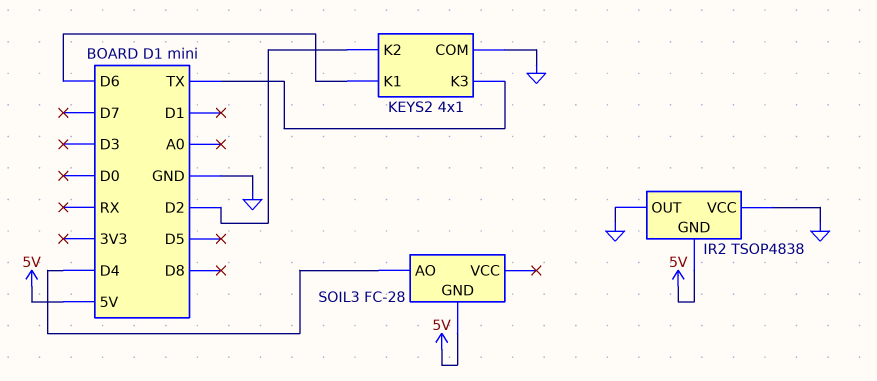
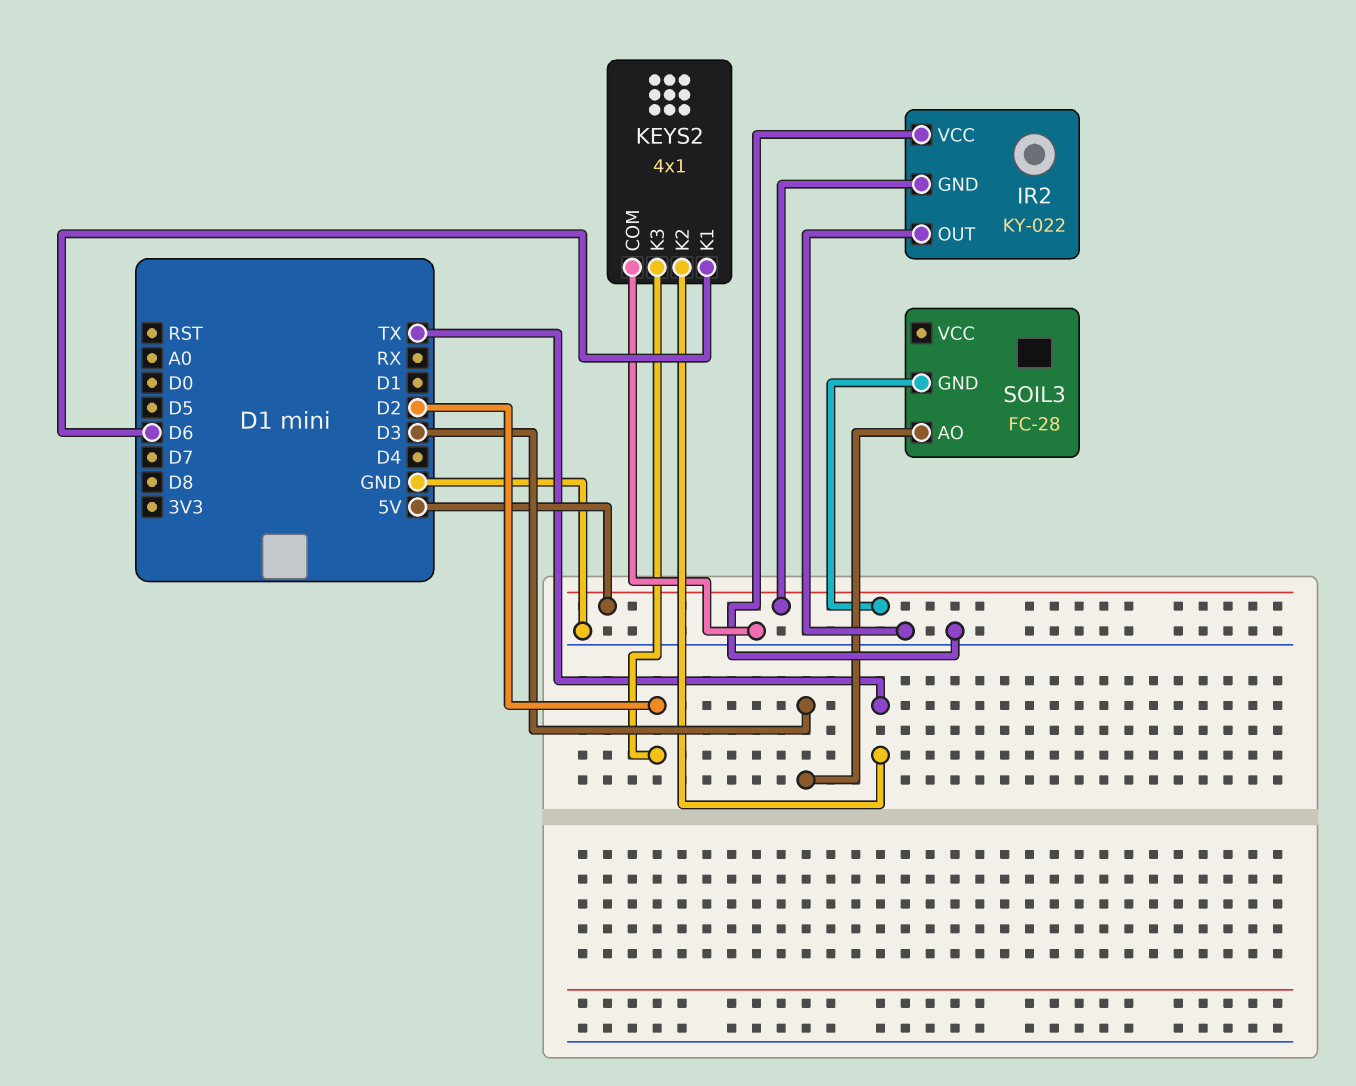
IR2: TSOP4838 -> KY-022
KEYS2 pin K2: D2 -> TX
KEYS2 pin K3: TX -> D2
SOIL3 pin AO: D4 -> D3

